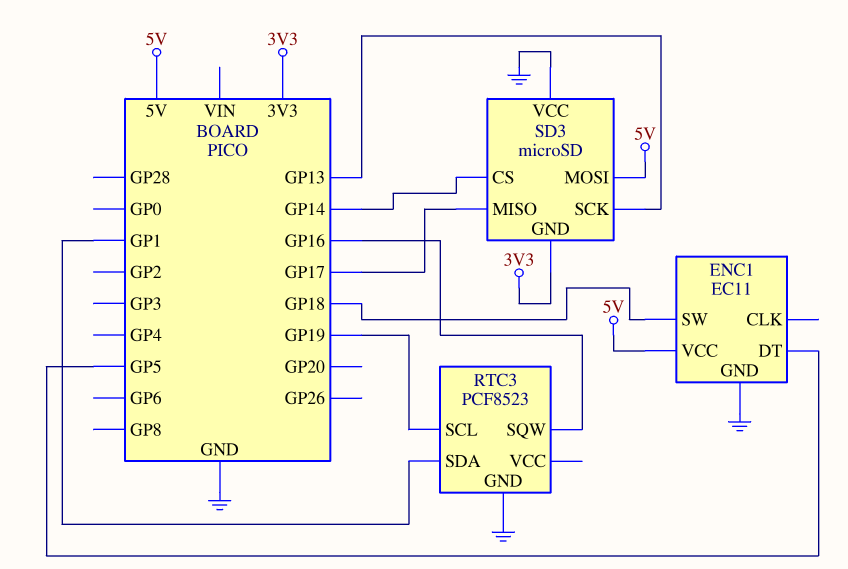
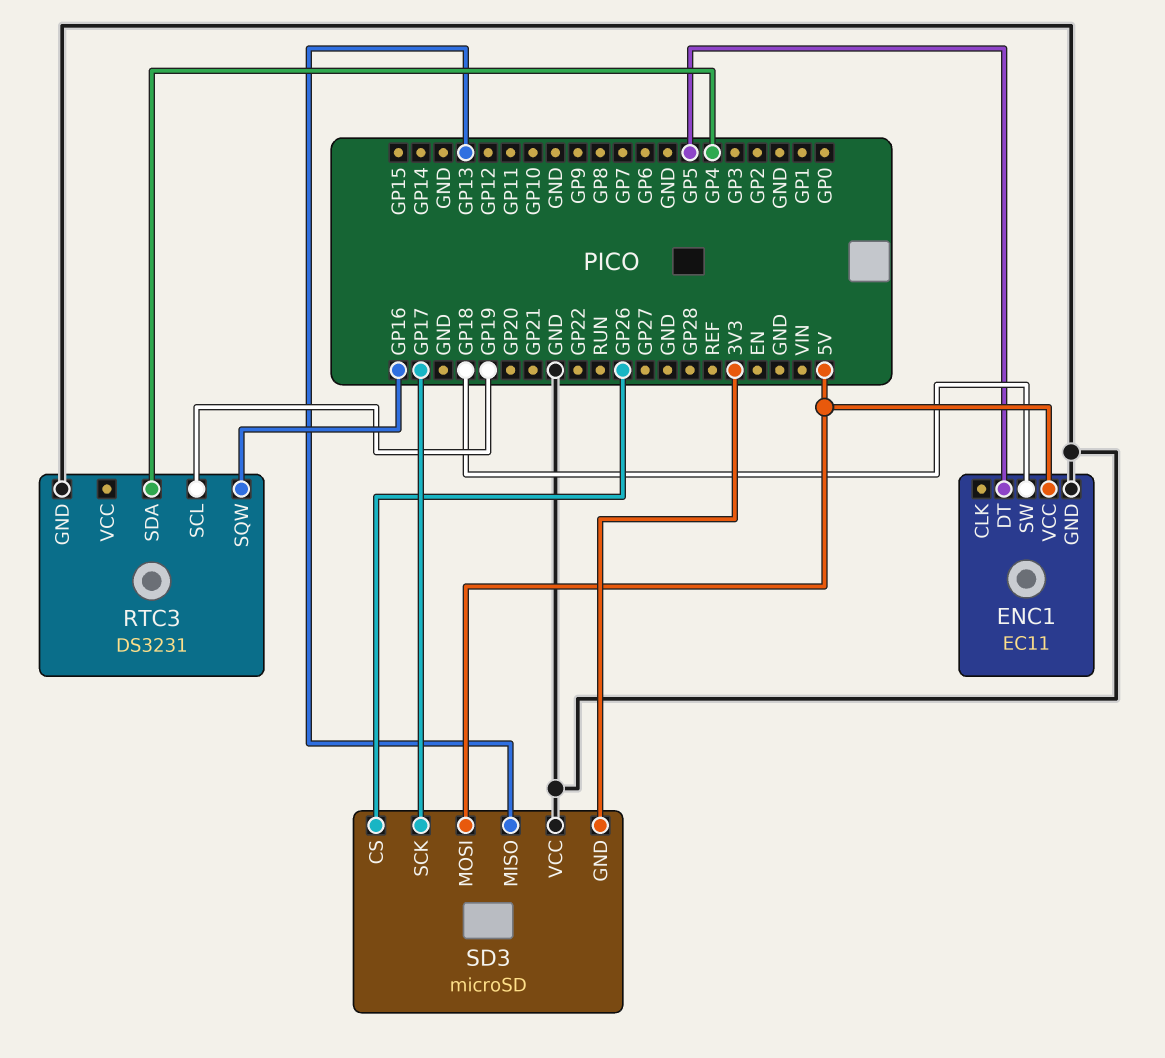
RTC3: PCF8523 -> DS3231
RTC3 pin SDA: GP1 -> GP4
SD3 pin CS: GP14 -> GP26
SD3 pin MISO: GP17 -> GP13
SD3 pin SCK: GP13 -> GP17

